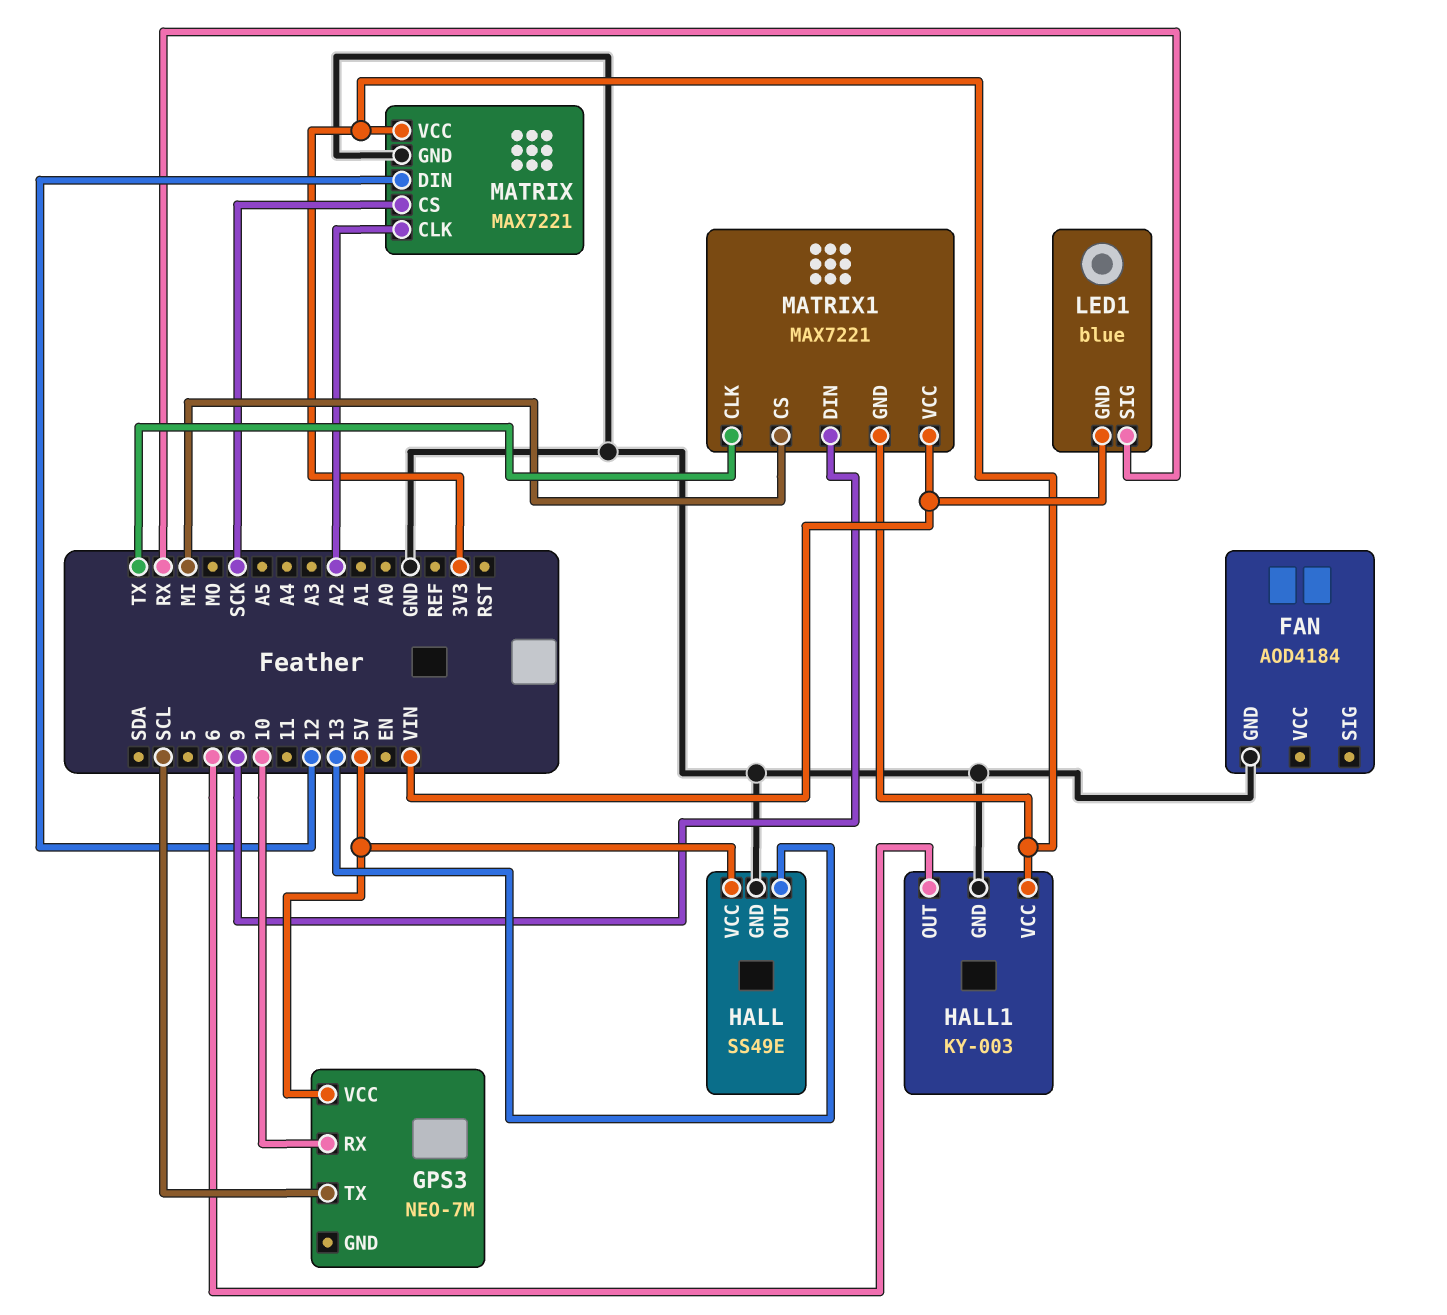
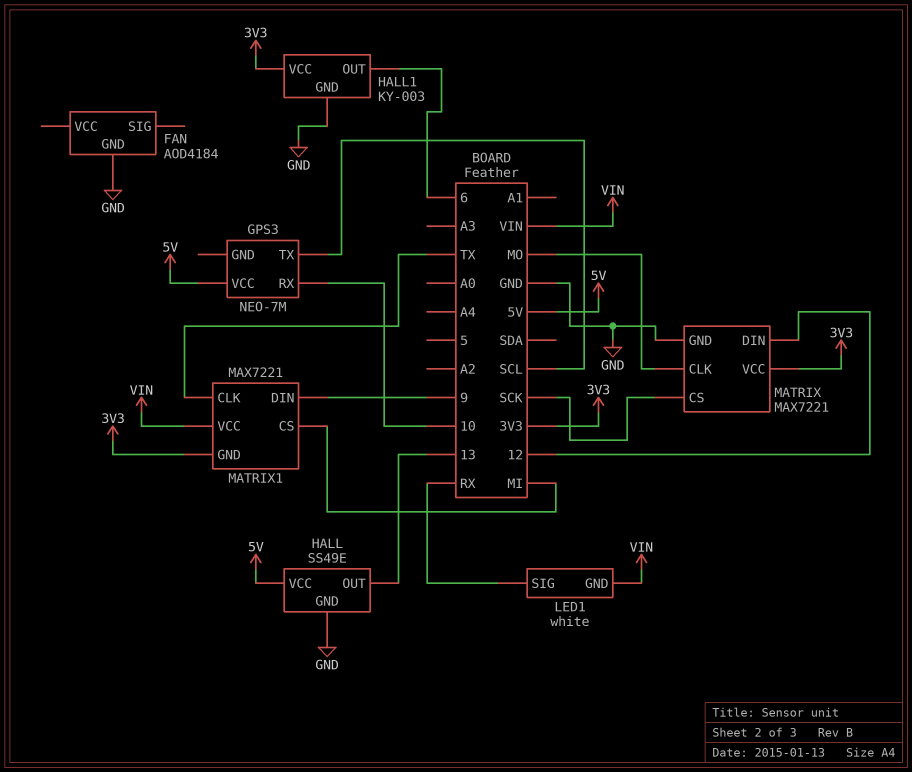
LED1: blue -> white
MATRIX pin CLK: A2 -> MO

